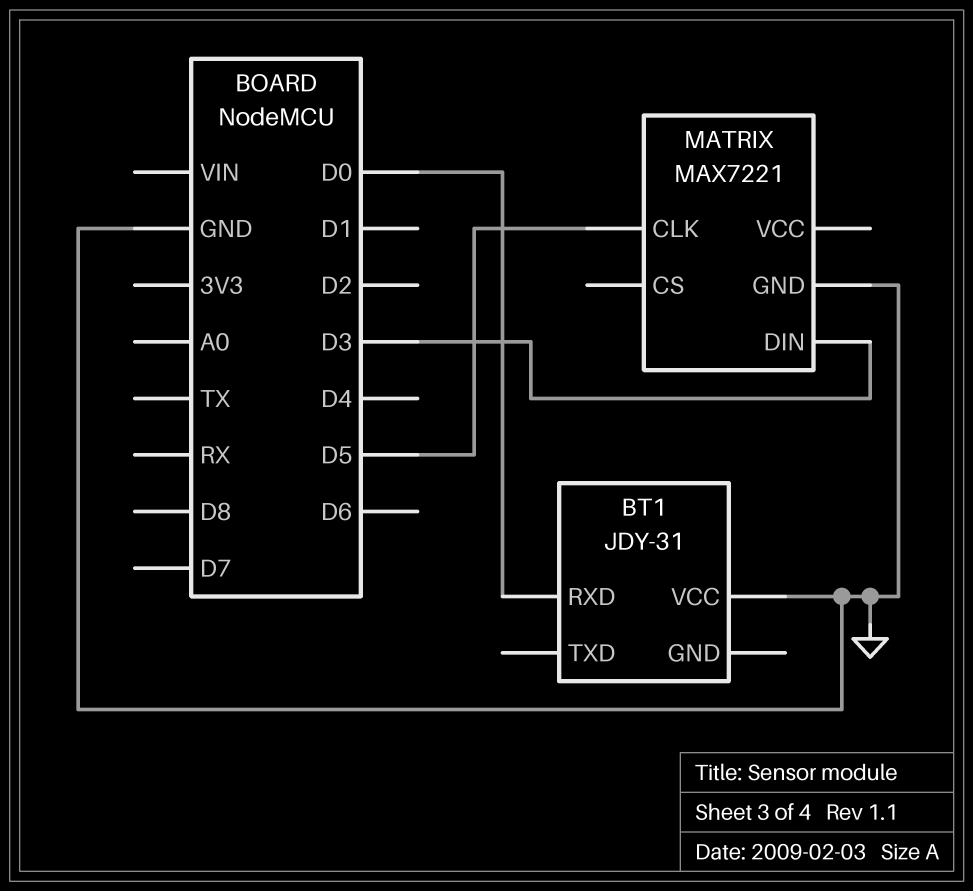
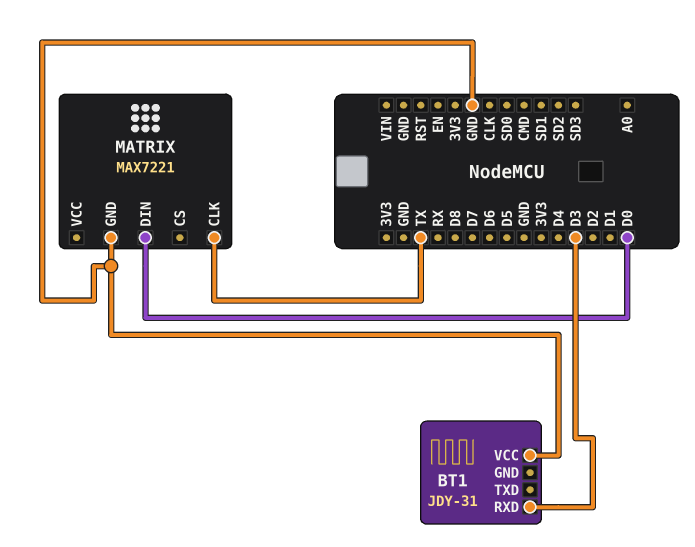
BT1 pin RXD: D0 -> D3
MATRIX pin CLK: D5 -> TX
MATRIX pin DIN: D3 -> D0

